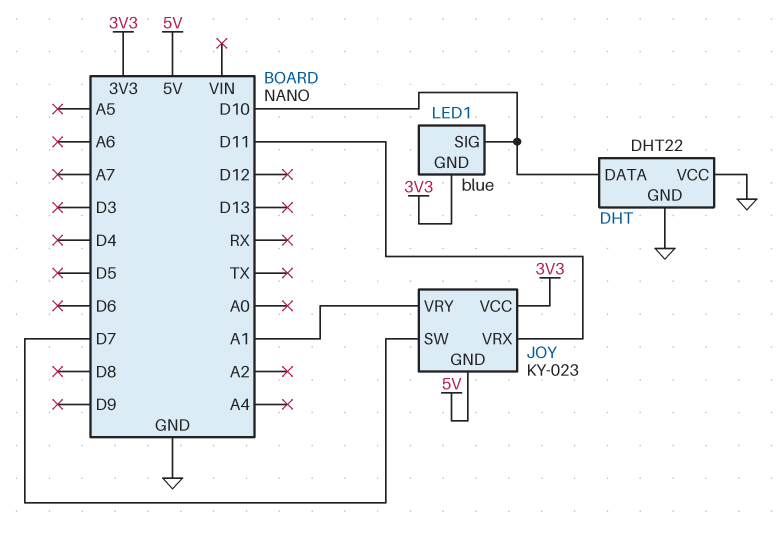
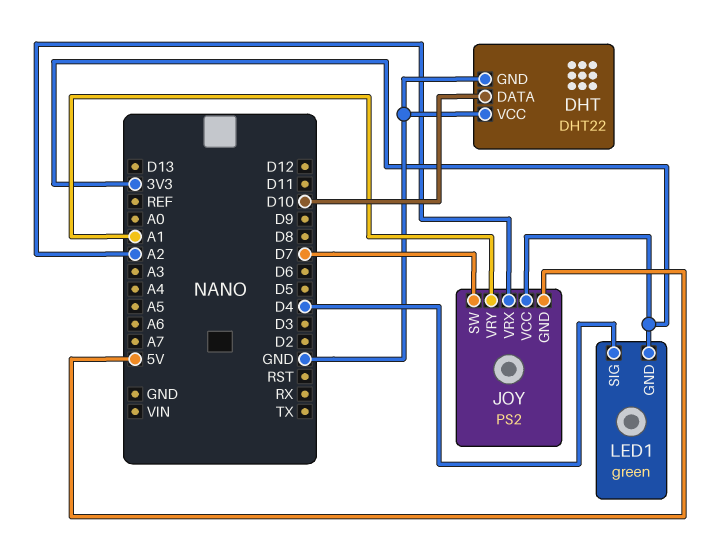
JOY: KY-023 -> PS2
JOY pin VRX: D11 -> A2
LED1: blue -> green
LED1 pin SIG: D10 -> D4

